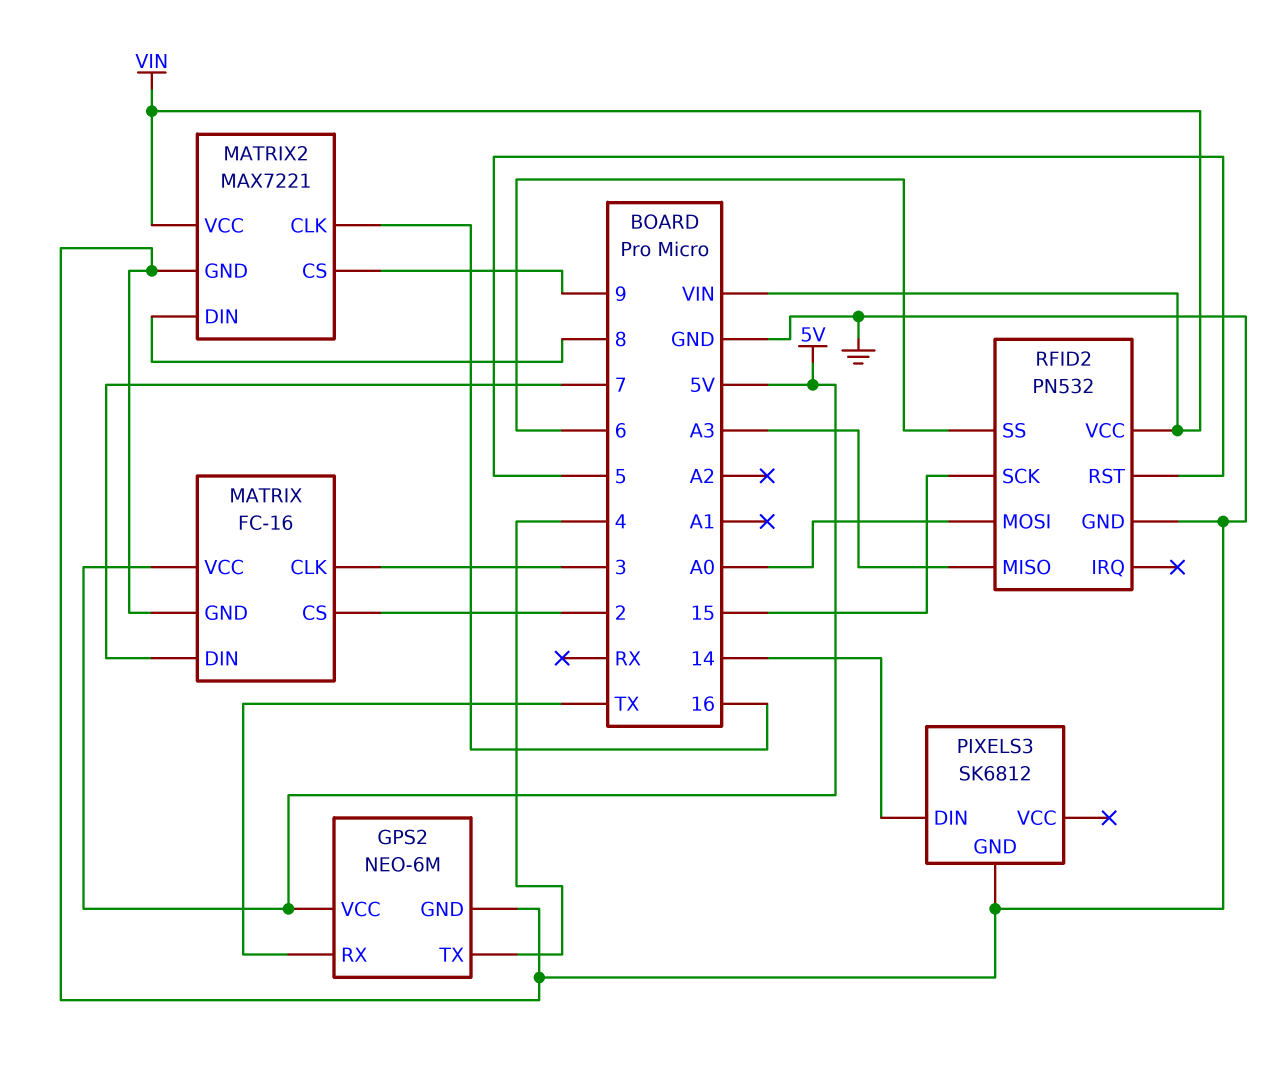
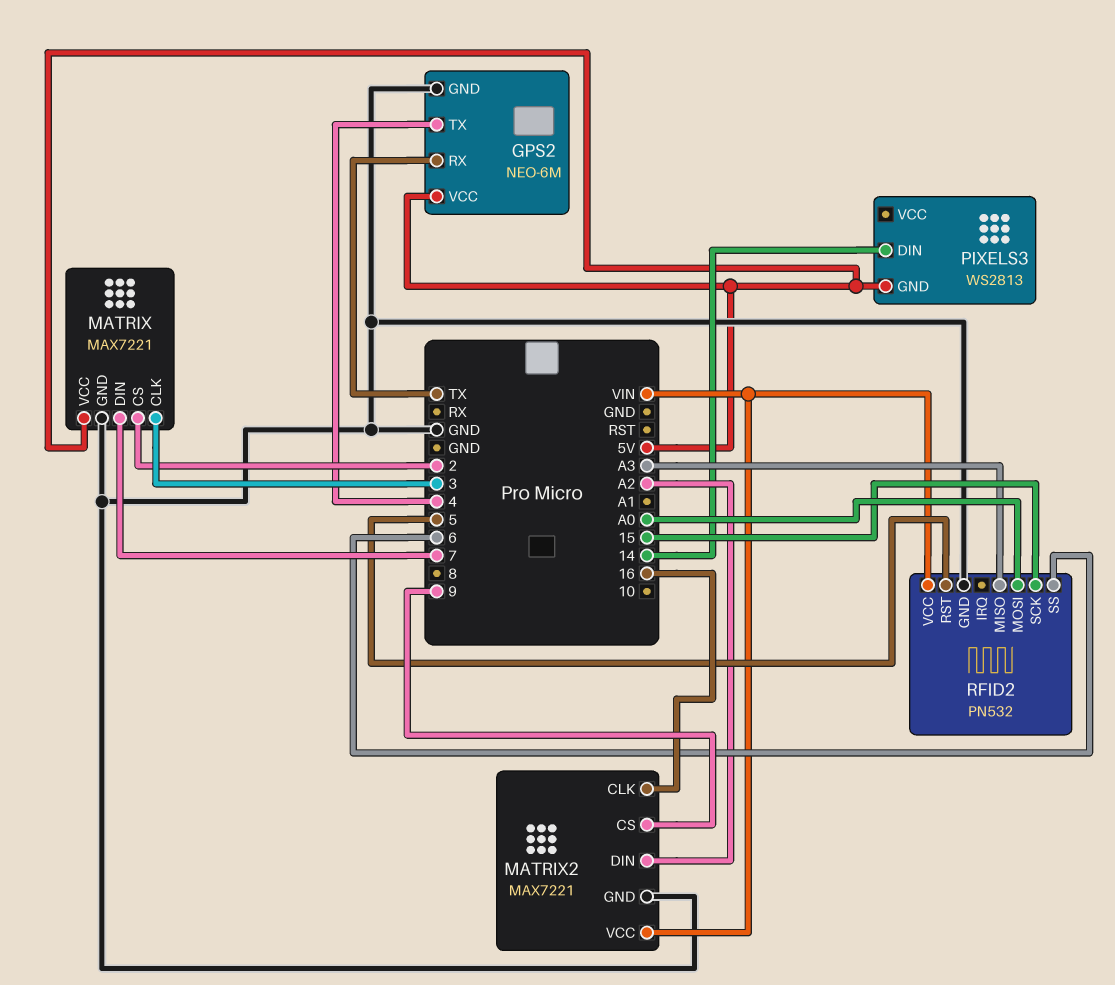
MATRIX: FC-16 -> MAX7221
MATRIX2 pin DIN: 8 -> A2
PIXELS3: SK6812 -> WS2813
PIXELS3 pin GND: GND -> 5V

